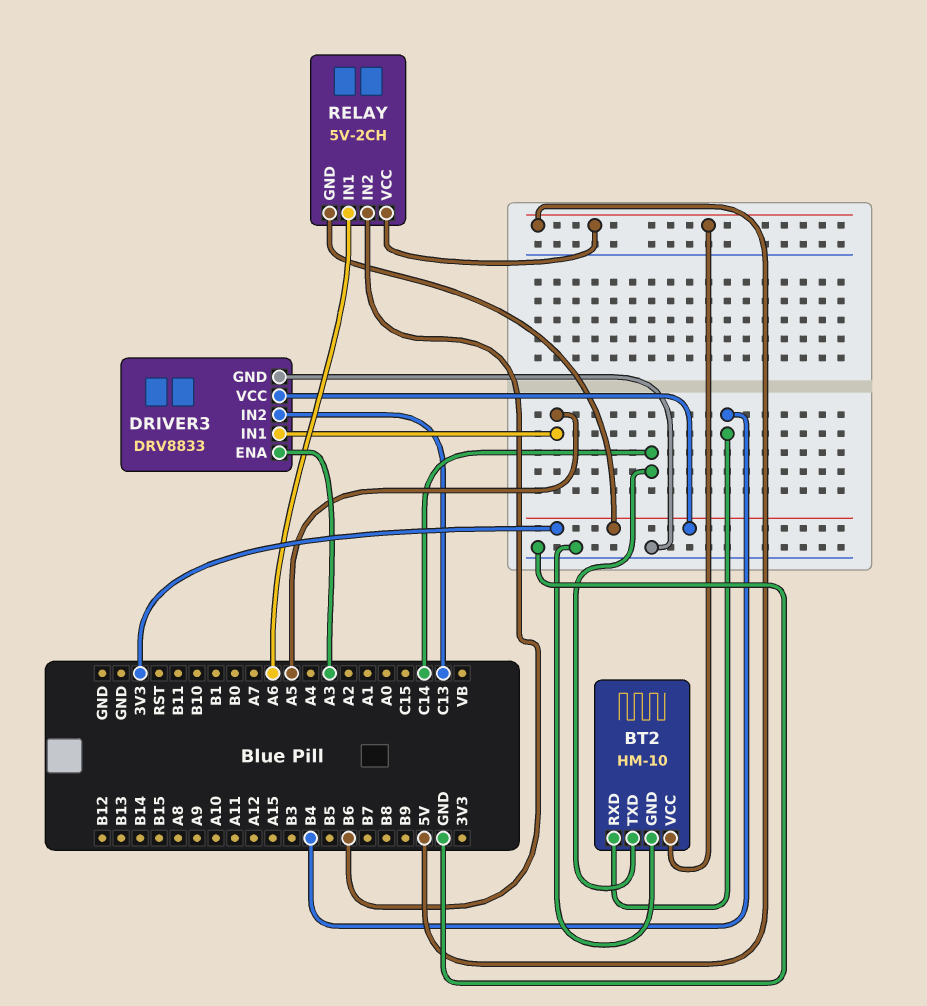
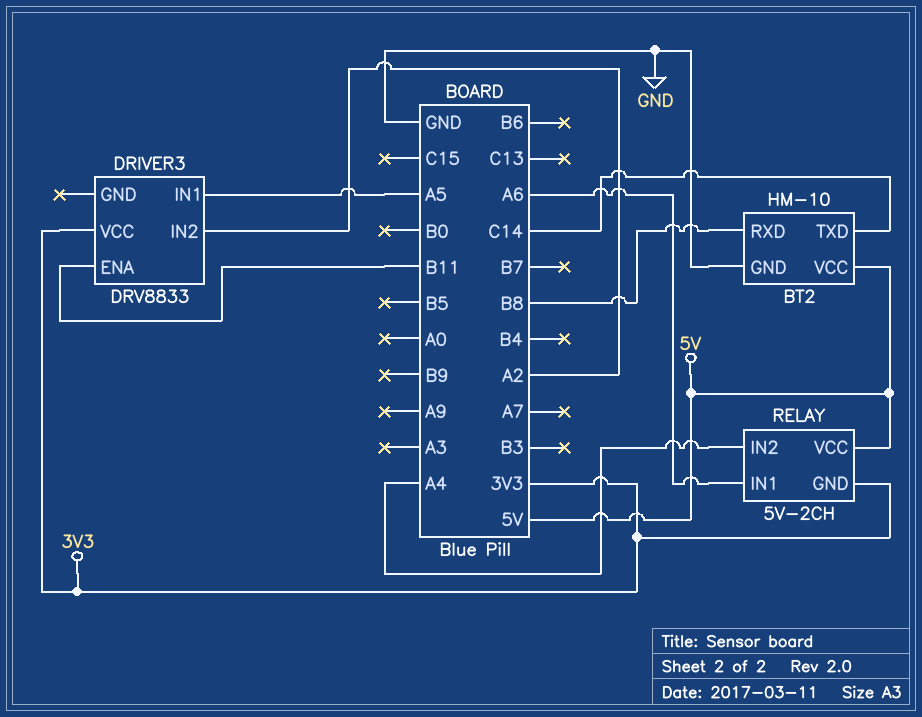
BT2 pin RXD: B4 -> B8
DRIVER3 pin ENA: A3 -> B11
DRIVER3 pin GND: GND -> none
DRIVER3 pin IN2: C13 -> A2
RELAY pin IN2: B6 -> A4

